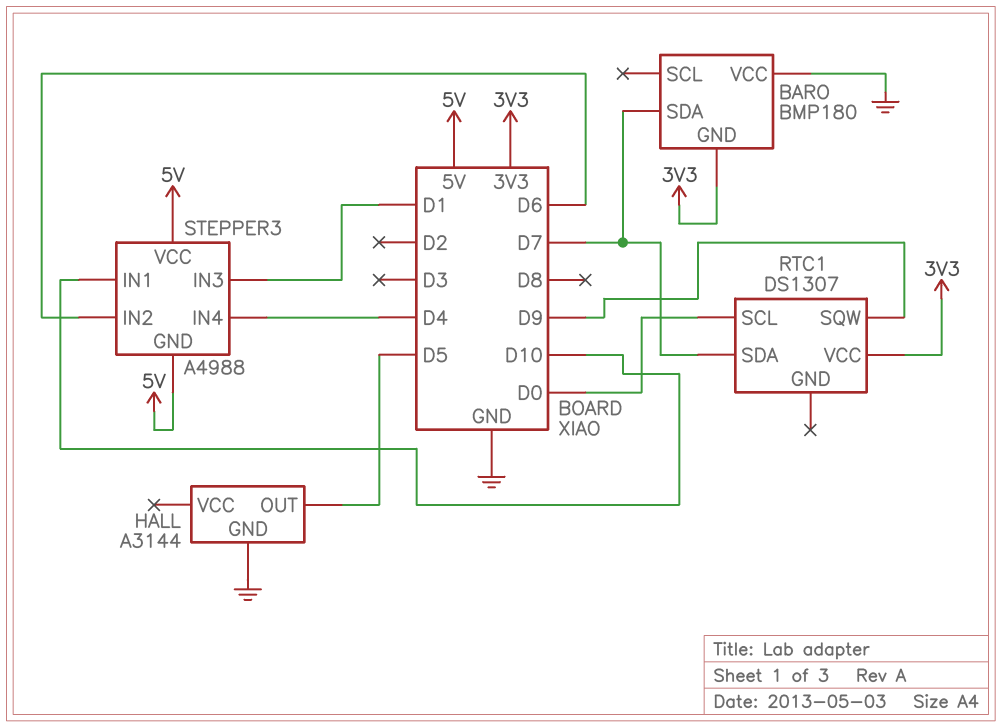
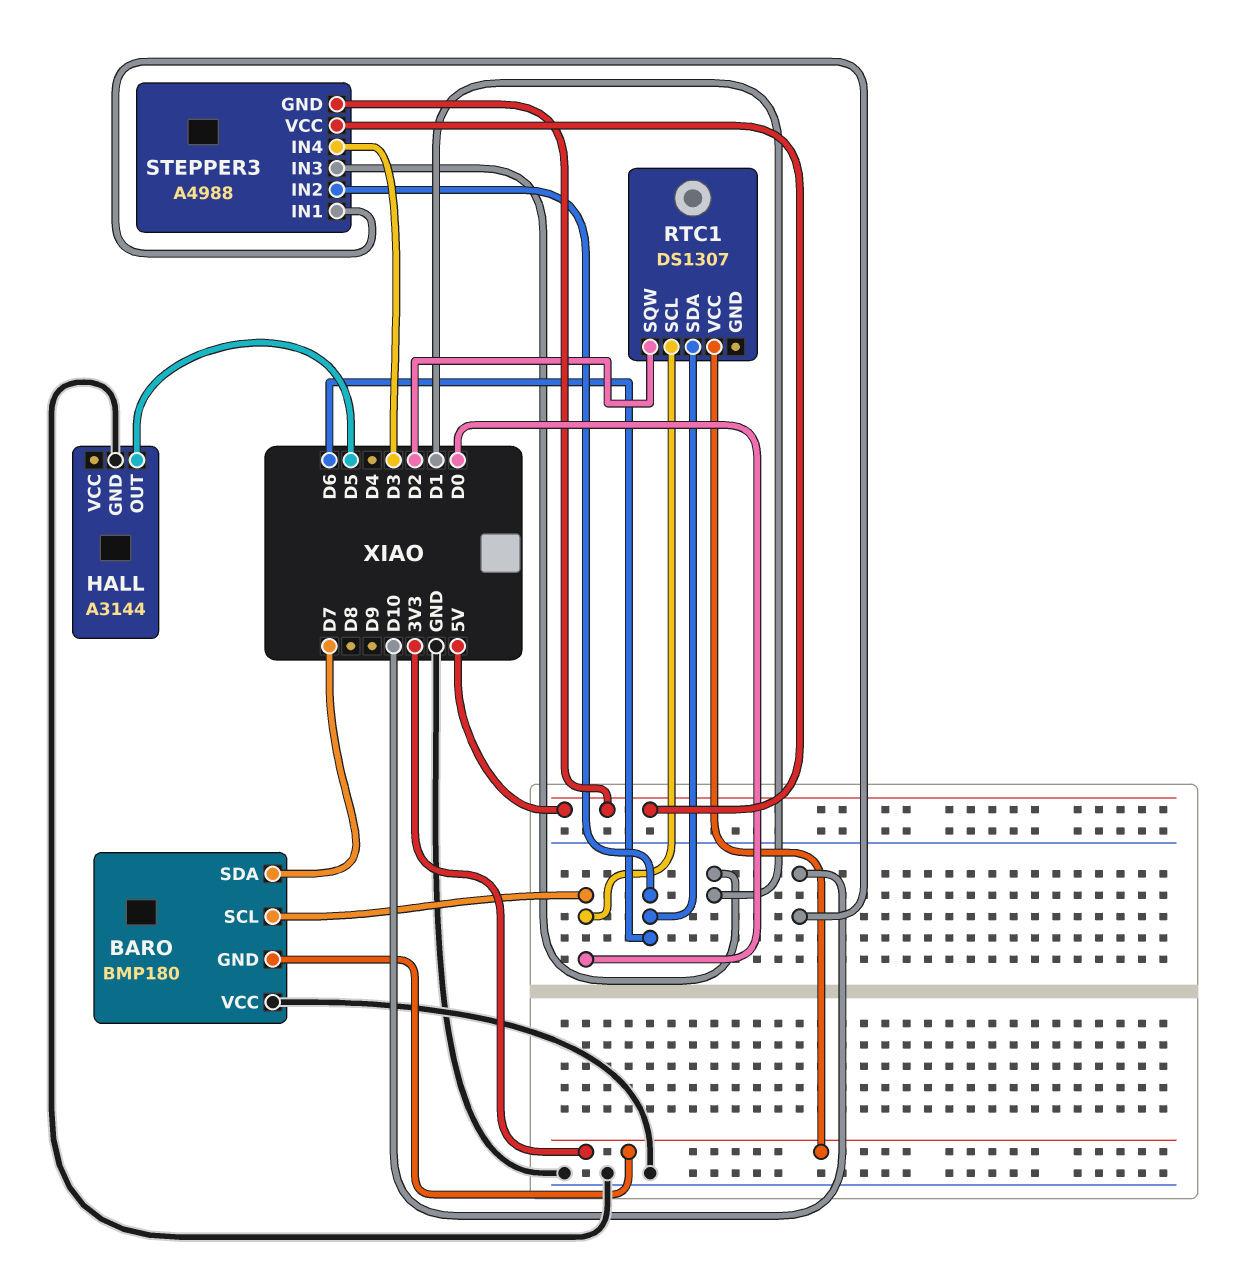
BARO pin SCL: none -> D0
RTC1 pin SDA: D7 -> D6
RTC1 pin SQW: D9 -> D2
STEPPER3 pin IN4: D4 -> D3

